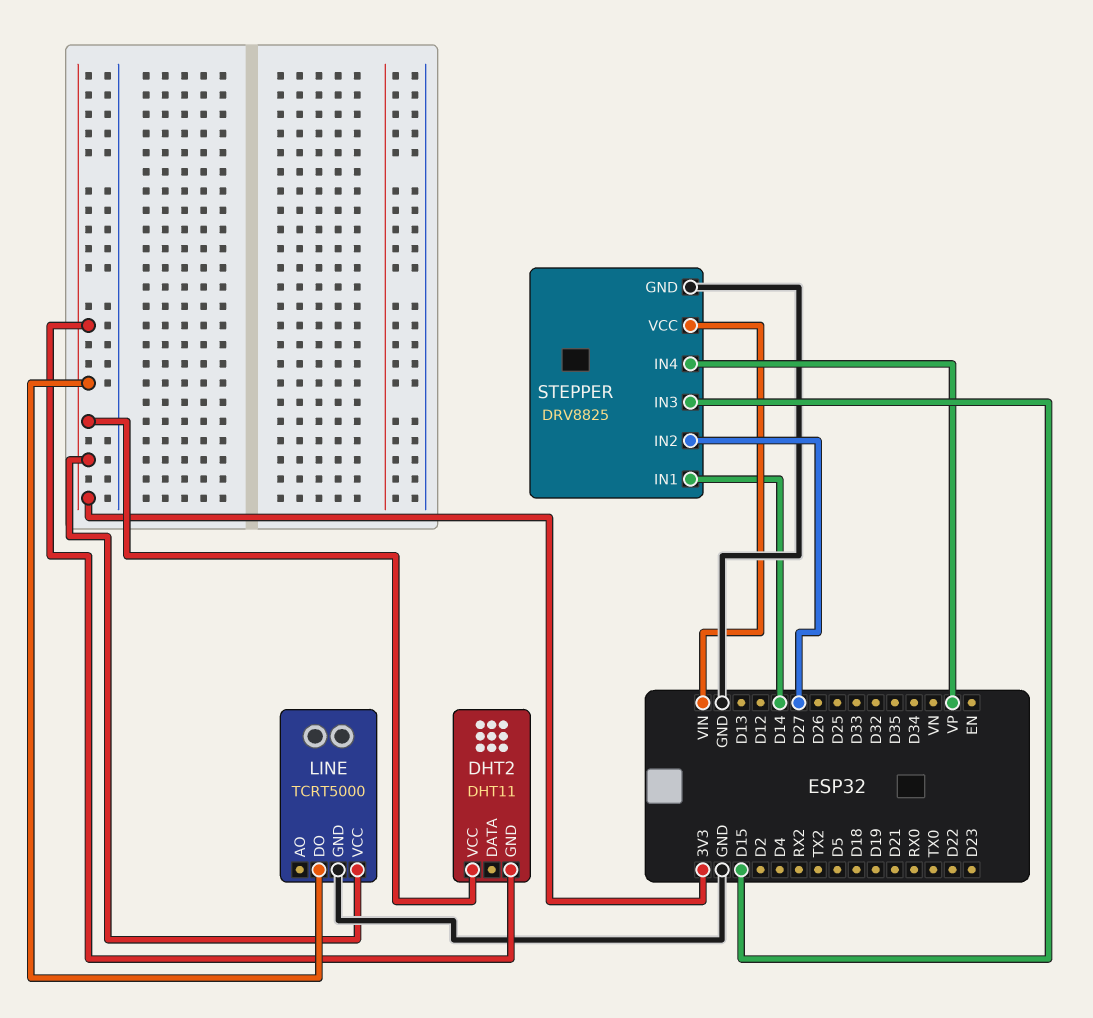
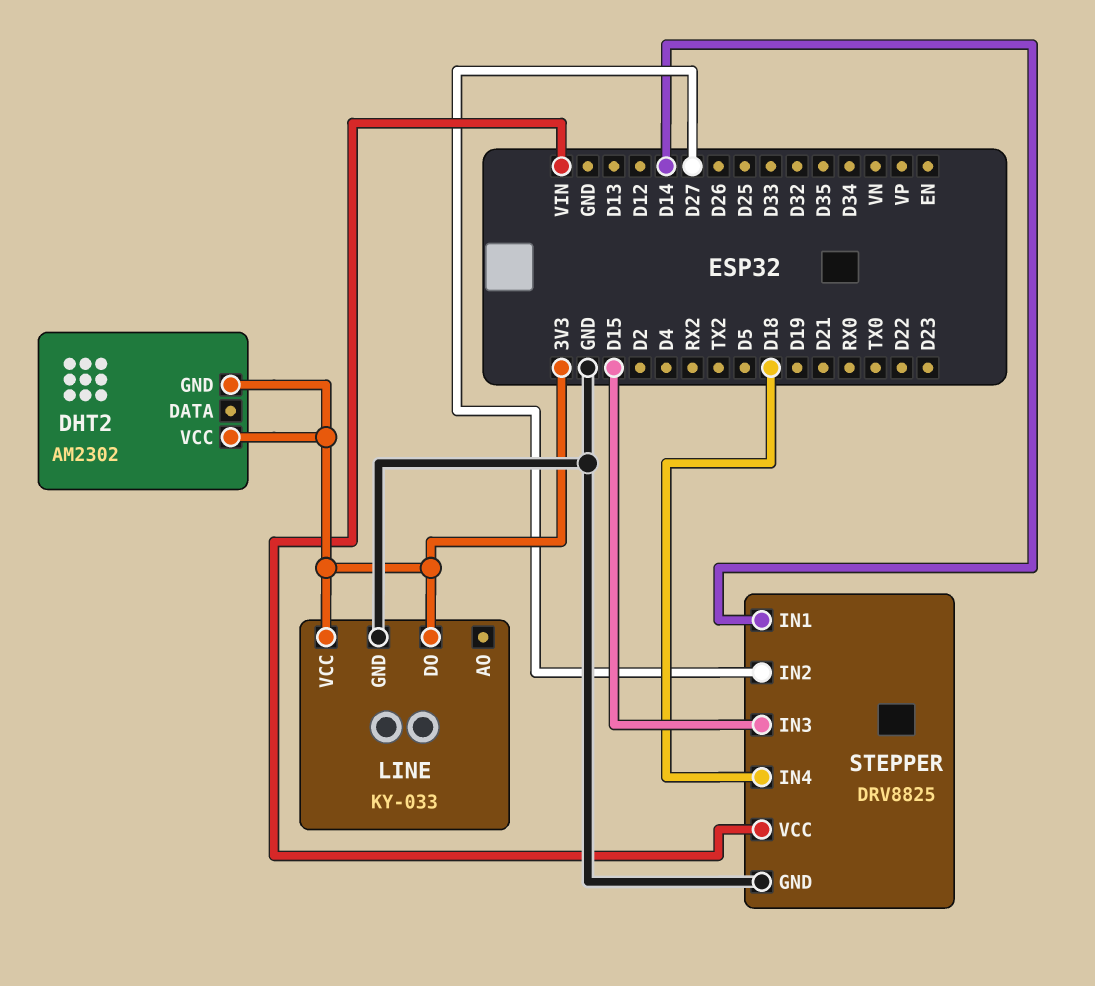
DHT2: DHT11 -> AM2302
LINE: TCRT5000 -> KY-033
STEPPER pin IN4: VP -> D18

